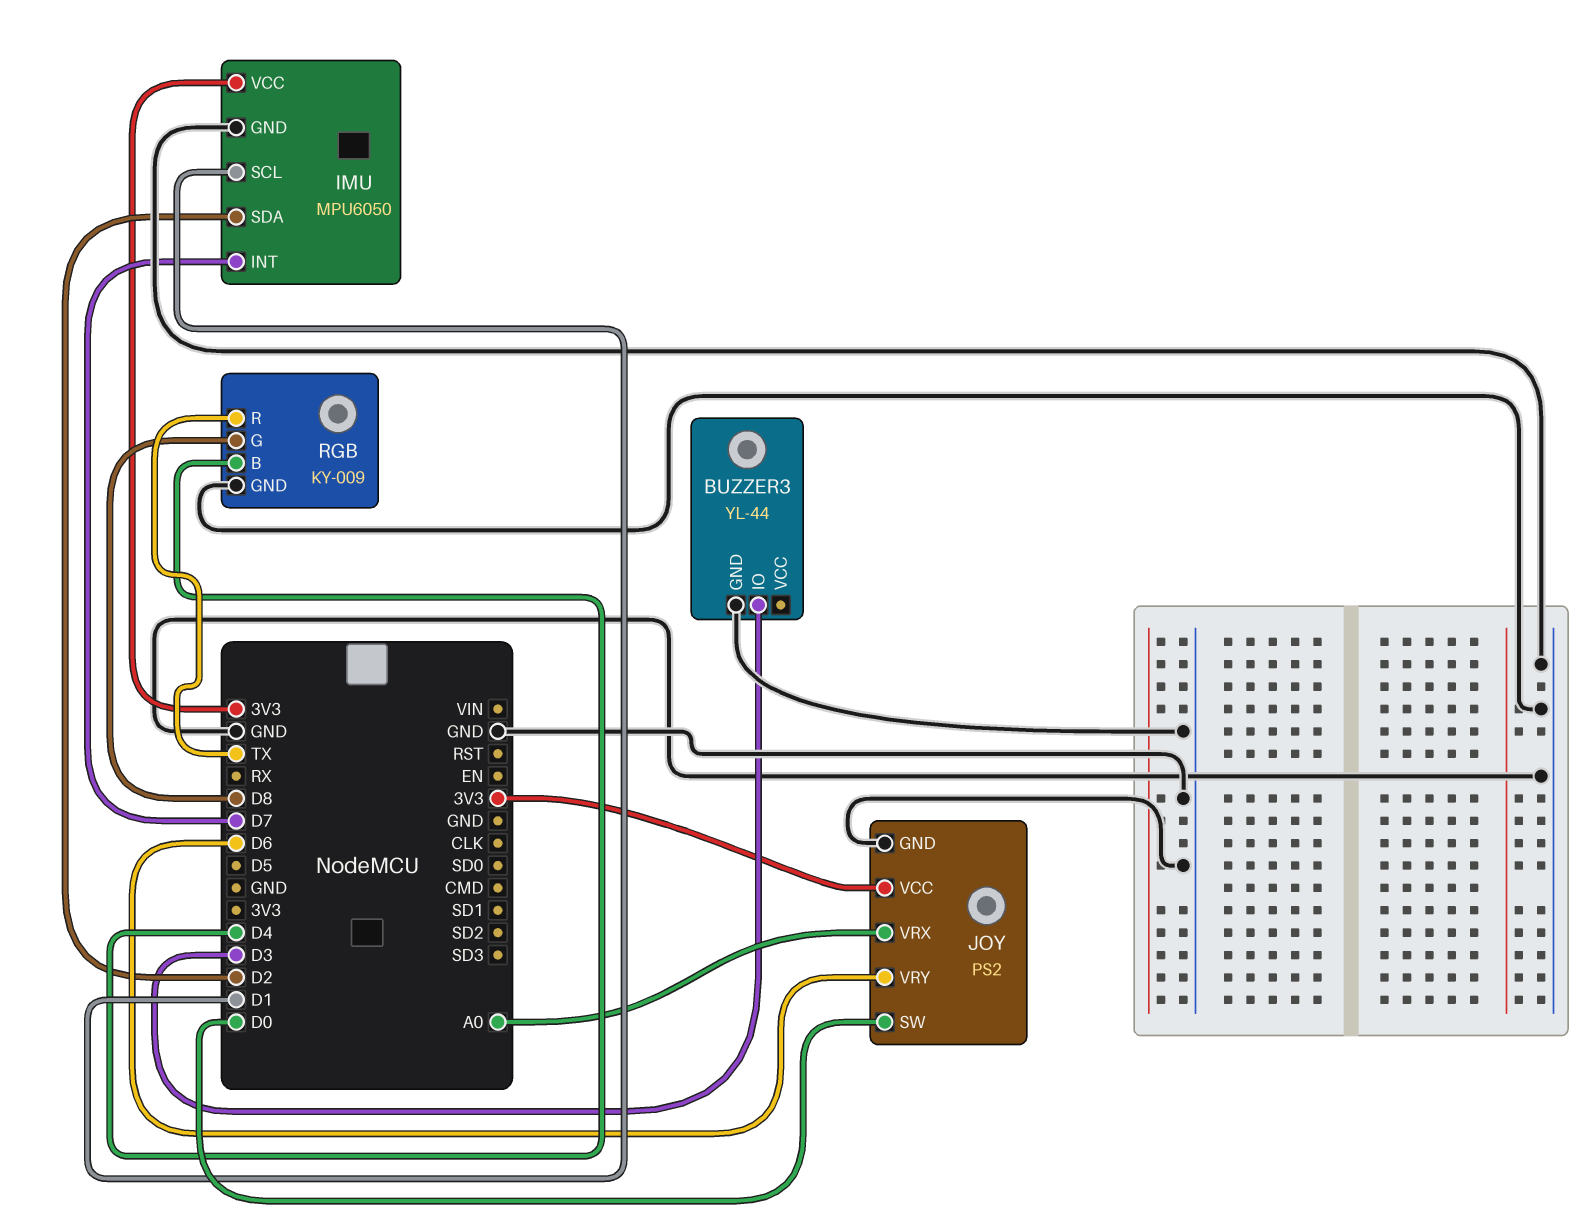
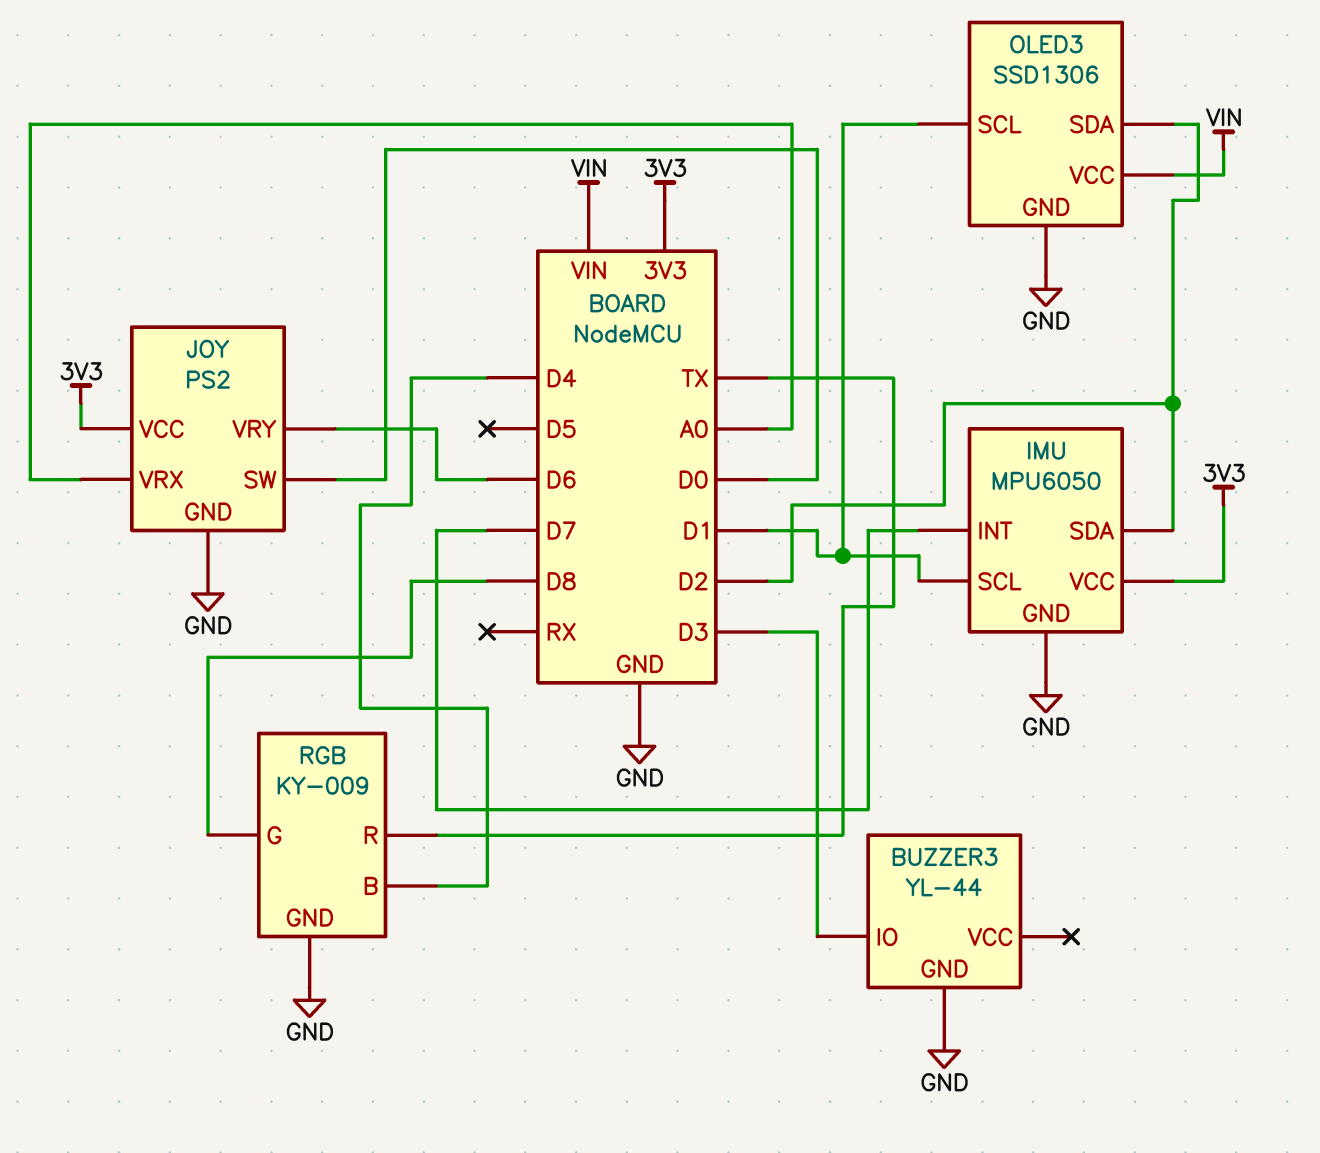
OLED3: none -> SSD1306
OLED3 pin GND: none -> GND
OLED3 pin SCL: none -> D1
OLED3 pin SDA: none -> D2
OLED3 pin VCC: none -> VIN

